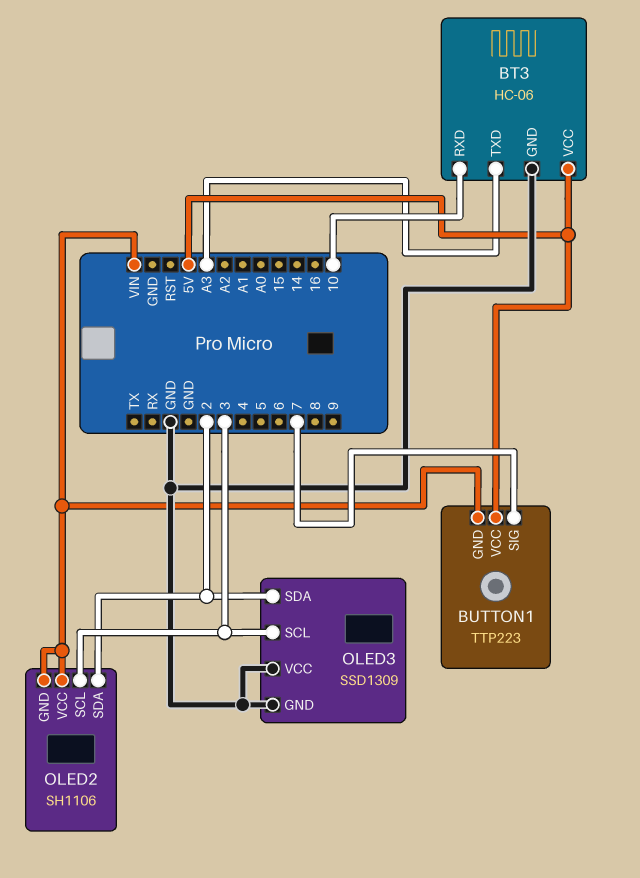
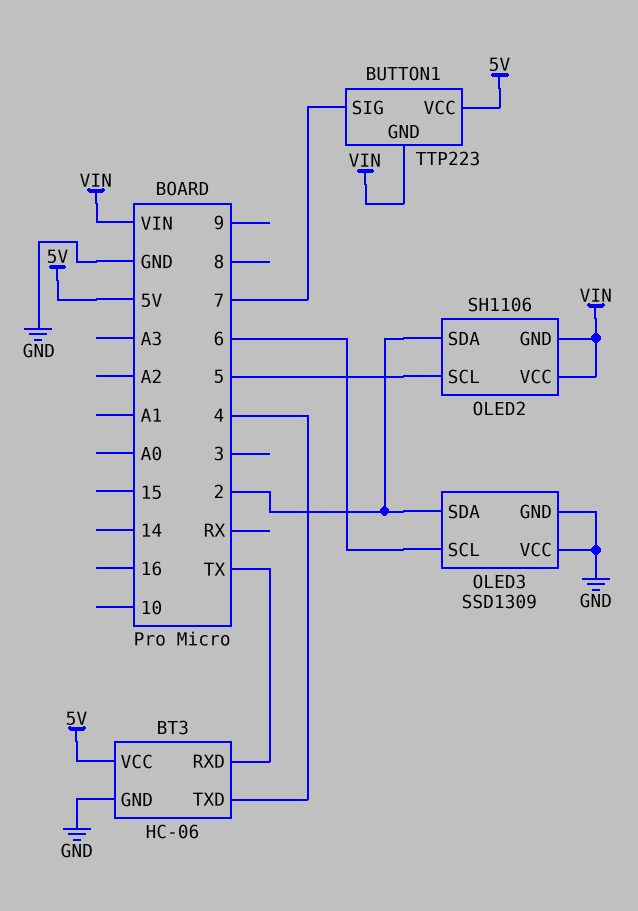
BT3 pin RXD: 10 -> TX
BT3 pin TXD: A3 -> 4
OLED2 pin SCL: 3 -> 5
OLED3 pin SCL: 3 -> 6

